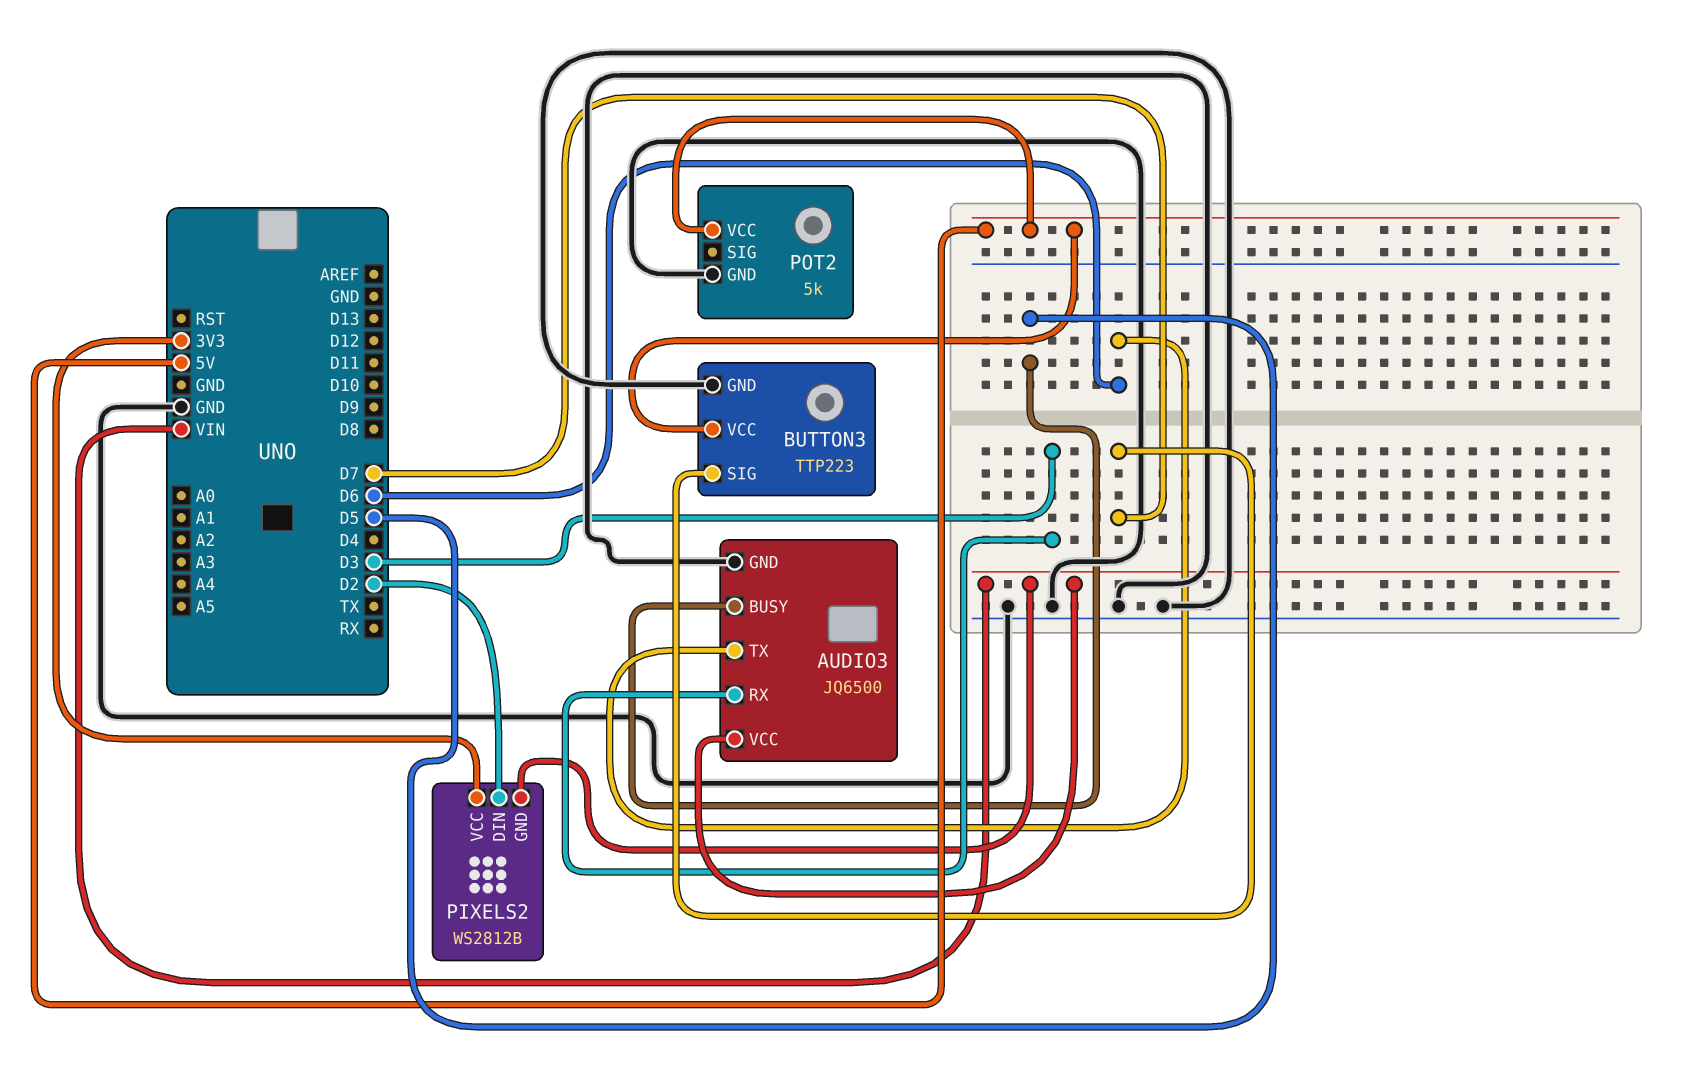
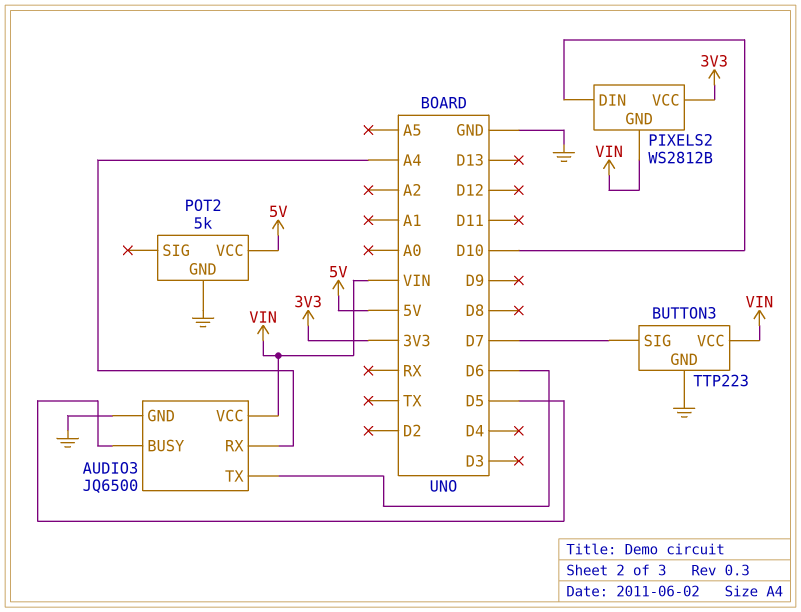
AUDIO3 pin RX: D3 -> A4
BUTTON3 pin VCC: 5V -> VIN
PIXELS2 pin DIN: D2 -> D10

